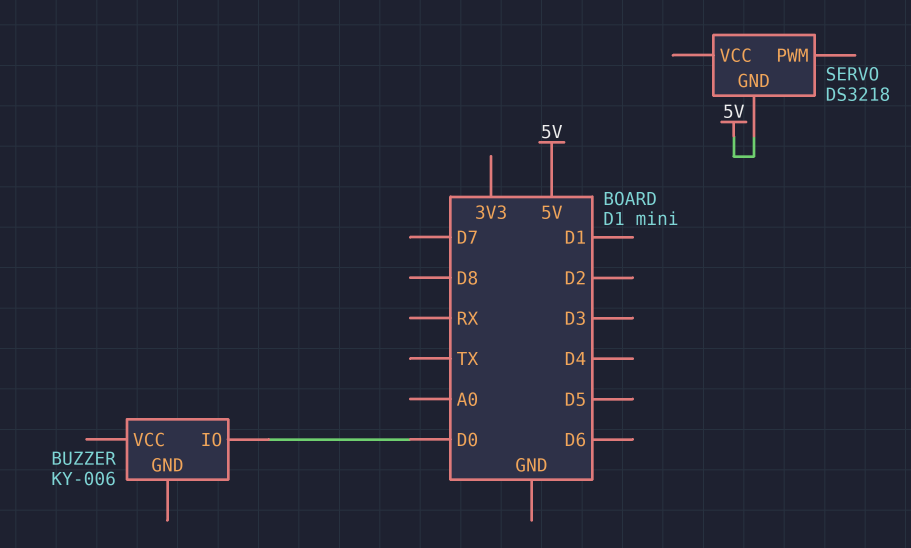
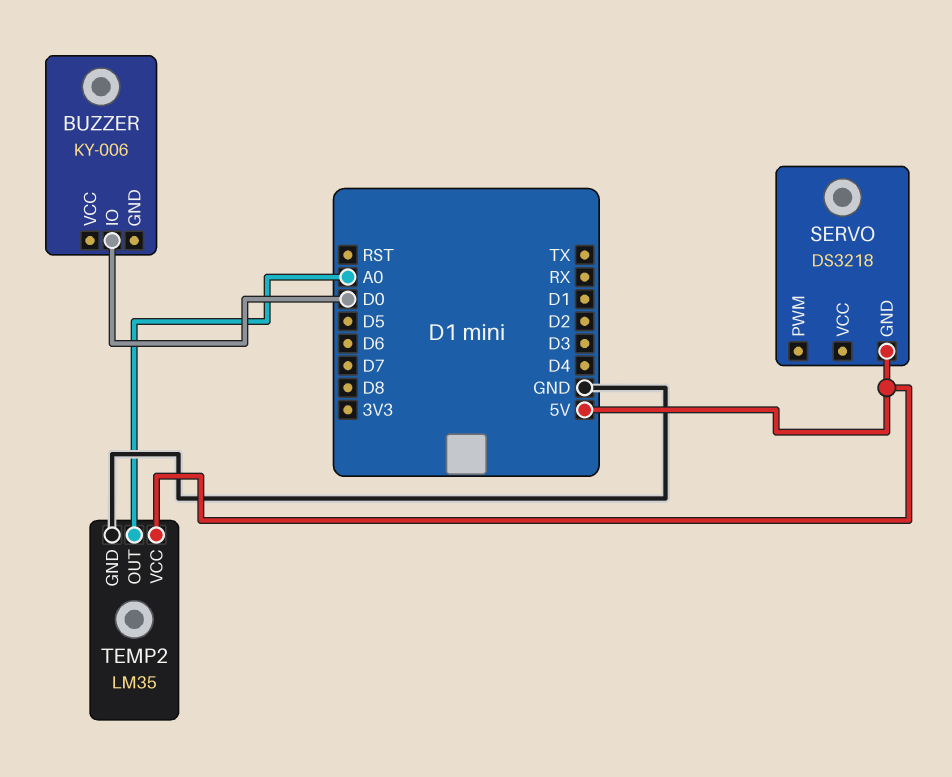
TEMP2: none -> LM35
TEMP2 pin GND: none -> GND
TEMP2 pin OUT: none -> A0
TEMP2 pin VCC: none -> 5V

